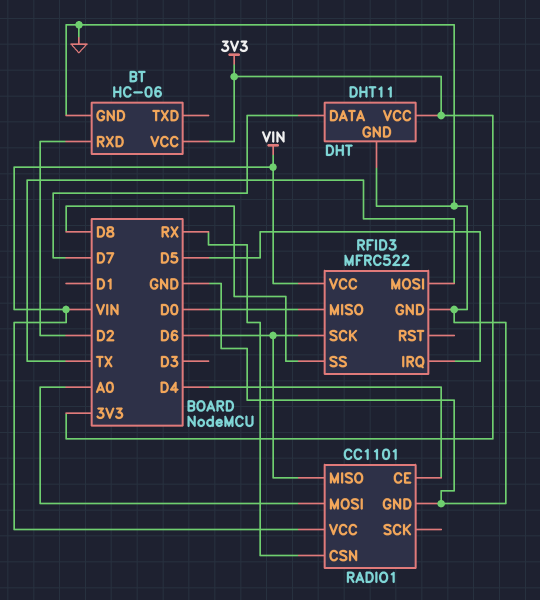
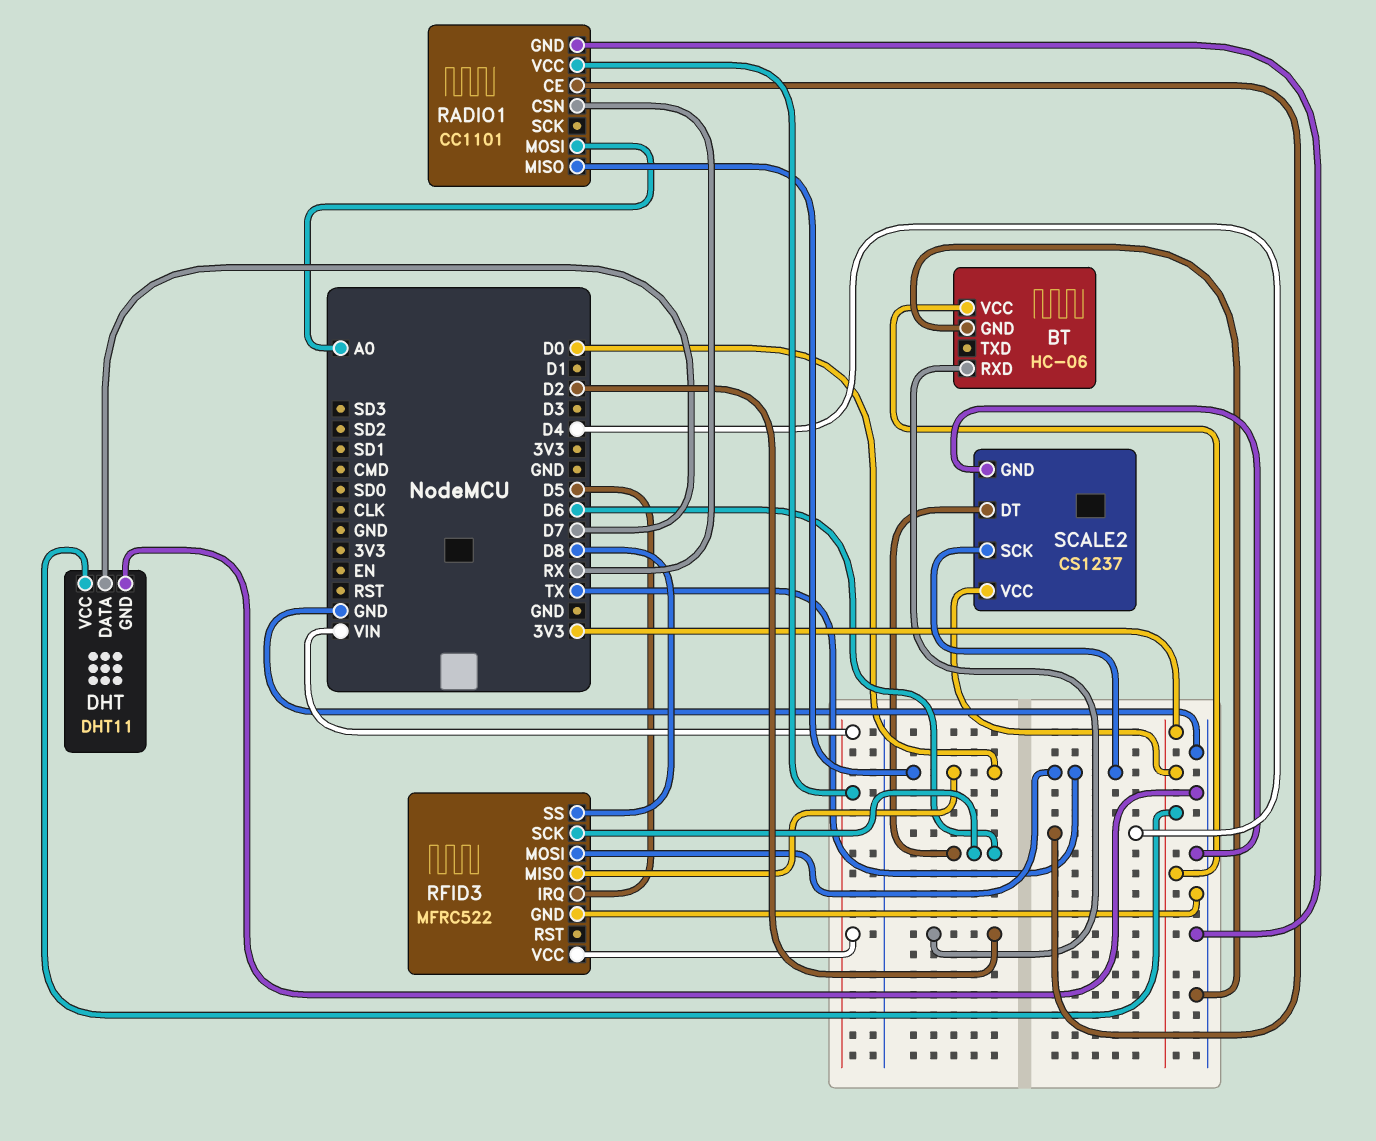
RADIO1 pin MISO: D6 -> D0
SCALE2: none -> CS1237
SCALE2 pin DT: none -> D6
SCALE2 pin GND: none -> GND
SCALE2 pin SCK: none -> TX
SCALE2 pin VCC: none -> 3V3

